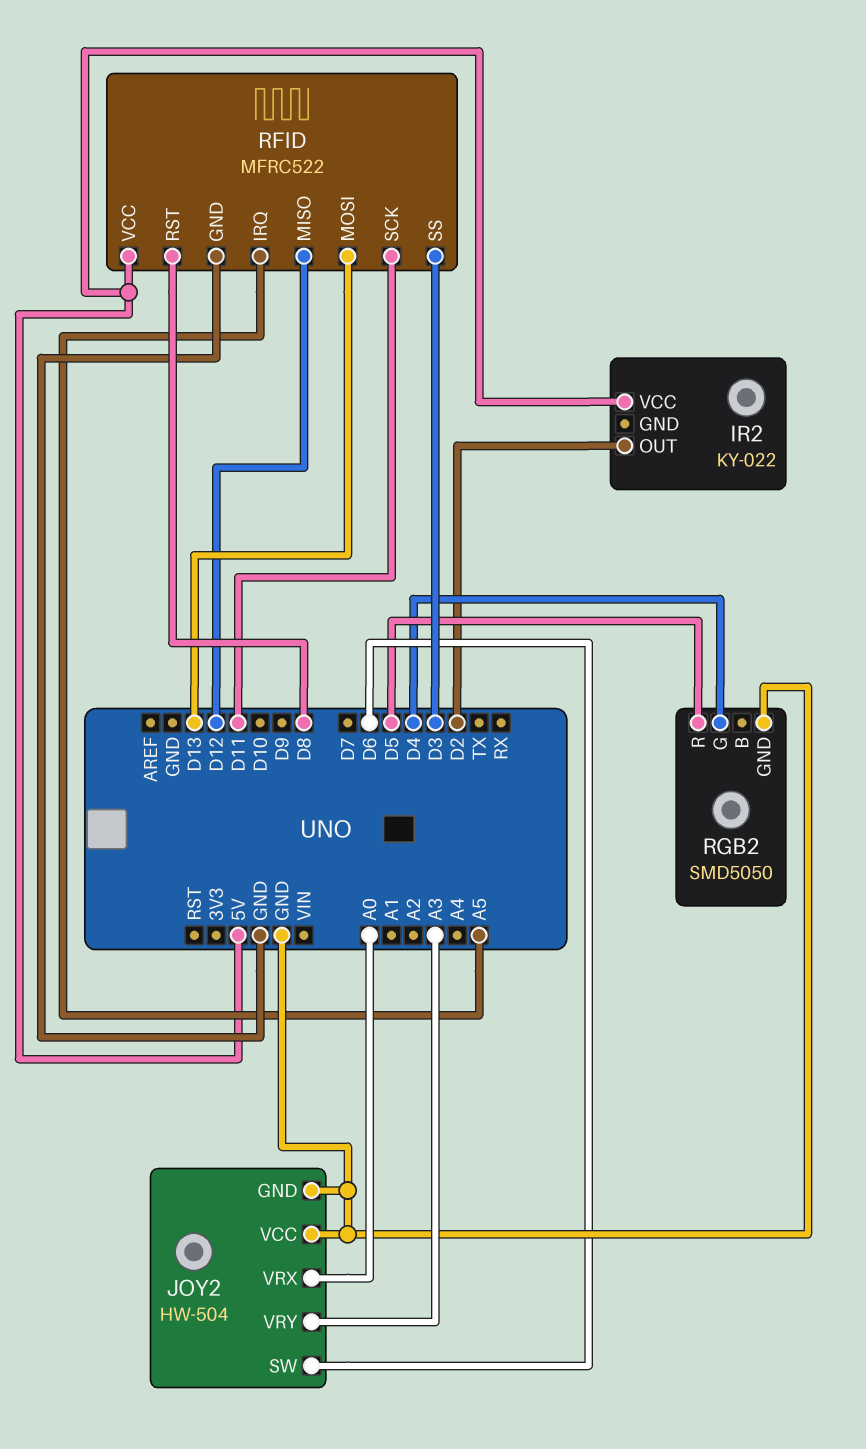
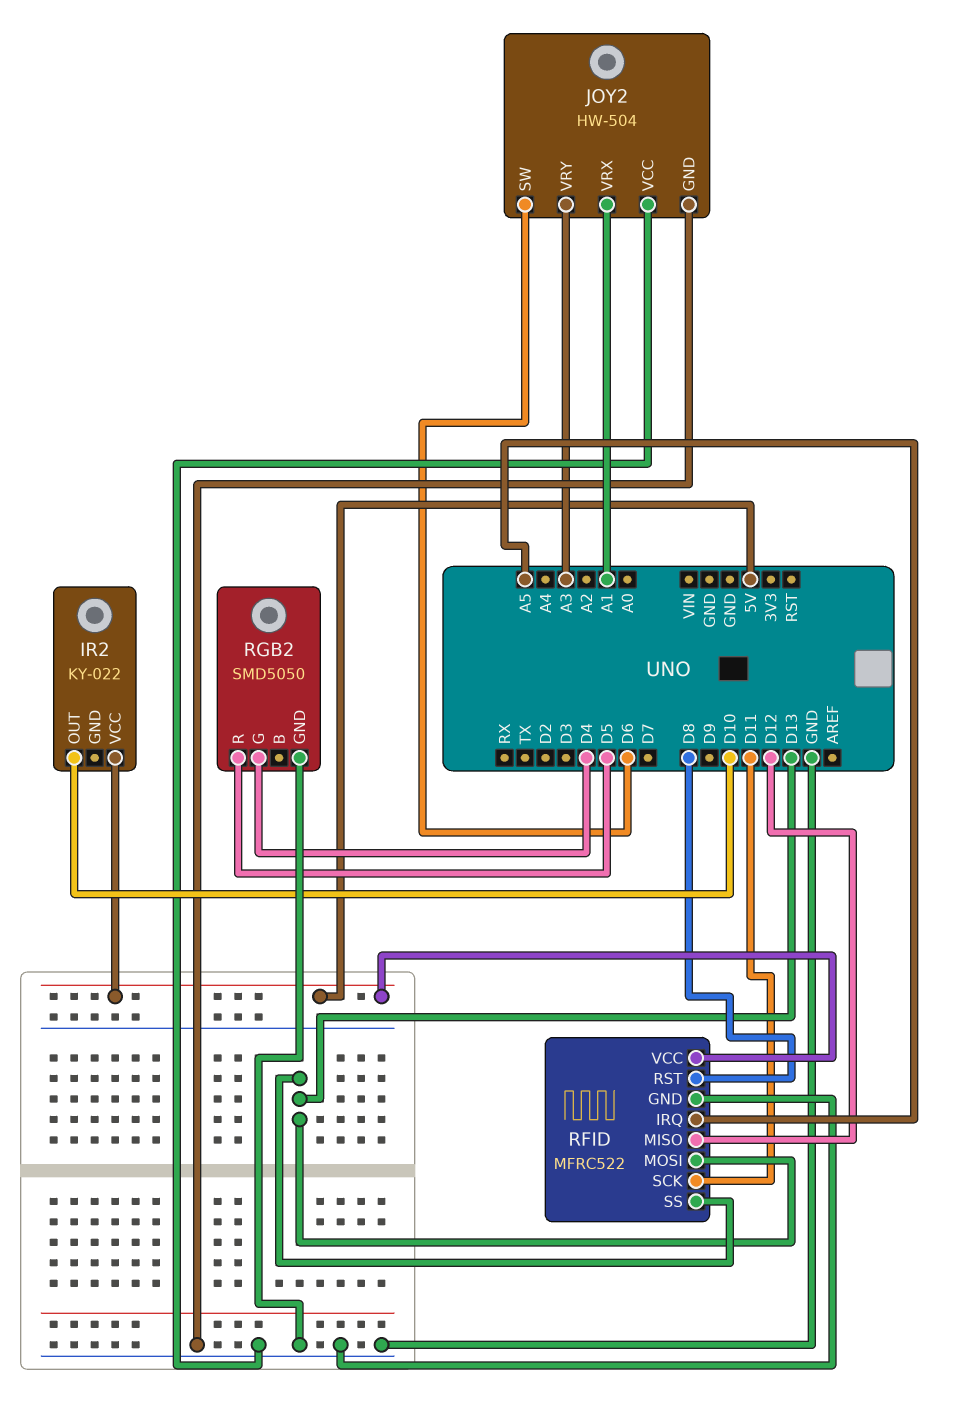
IR2 pin OUT: D2 -> D10
JOY2 pin VRX: A0 -> A1
RFID pin SS: D3 -> D13

